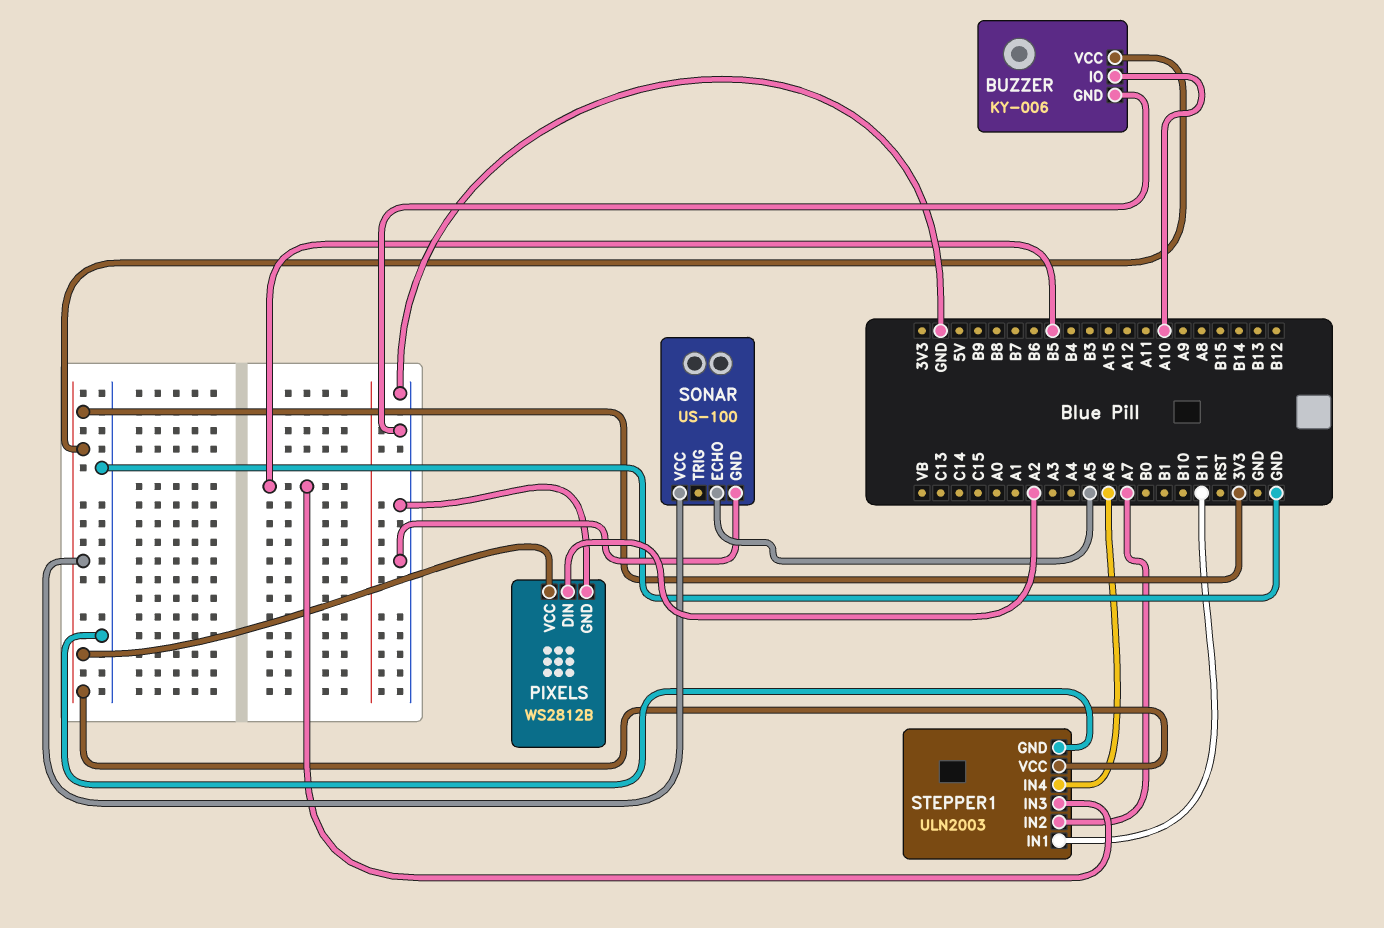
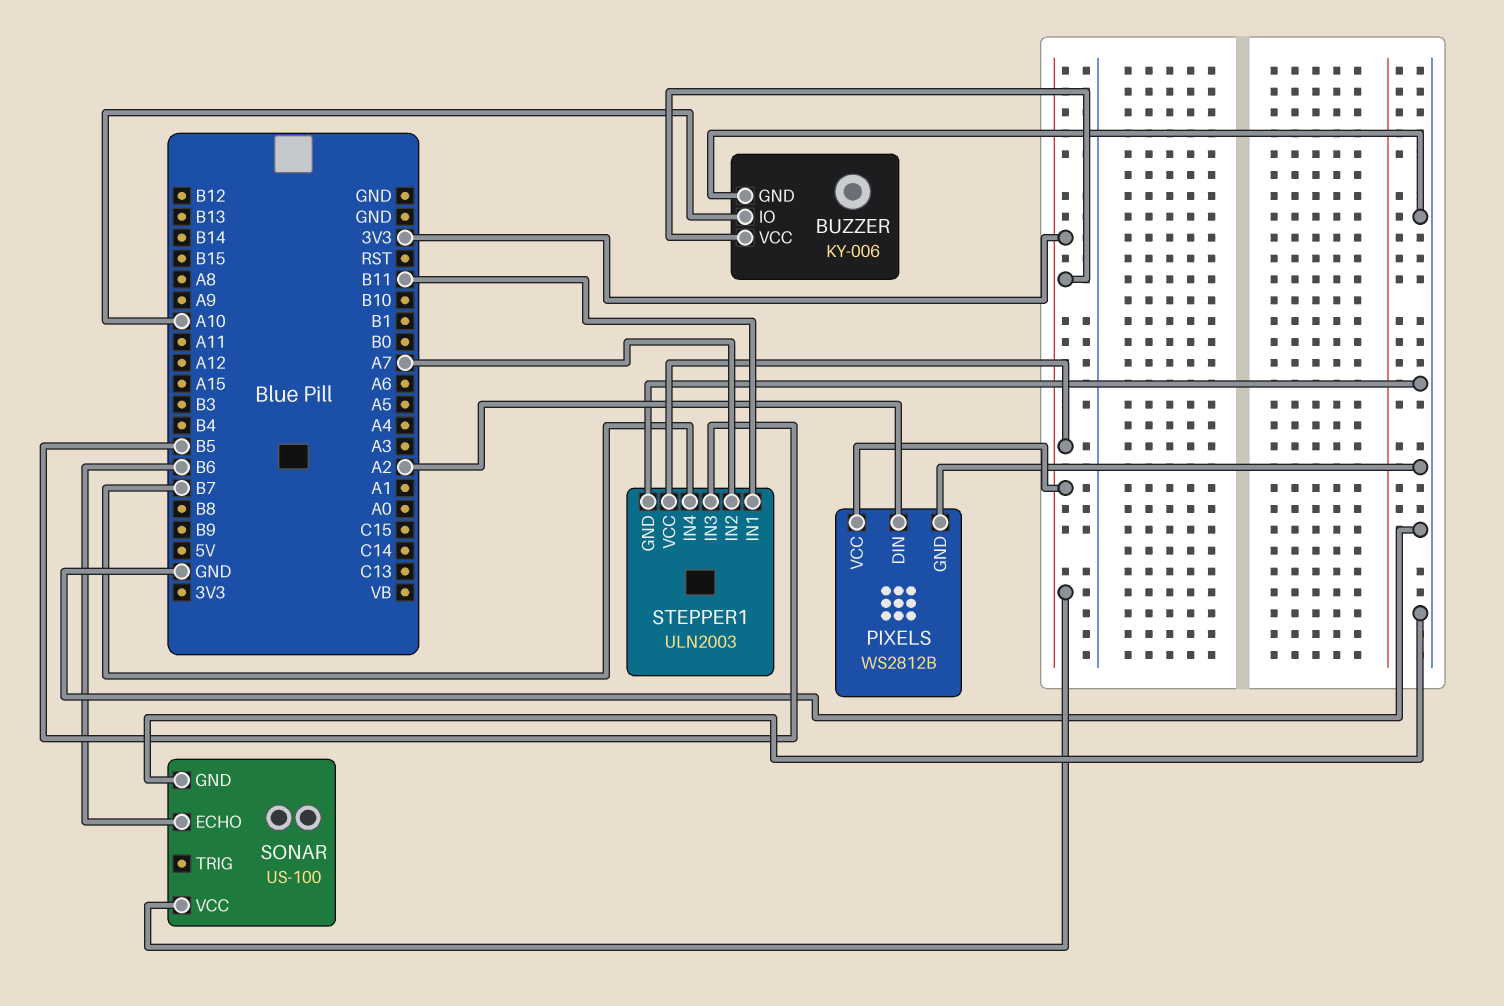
SONAR pin ECHO: A5 -> B6
STEPPER1 pin IN4: A6 -> B7

